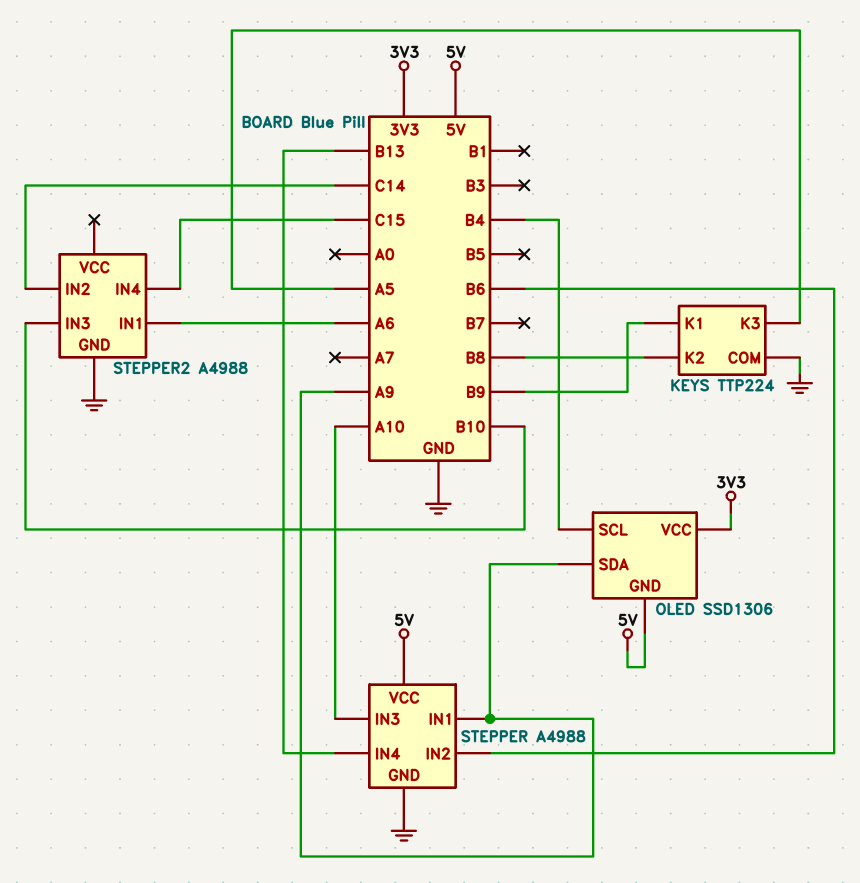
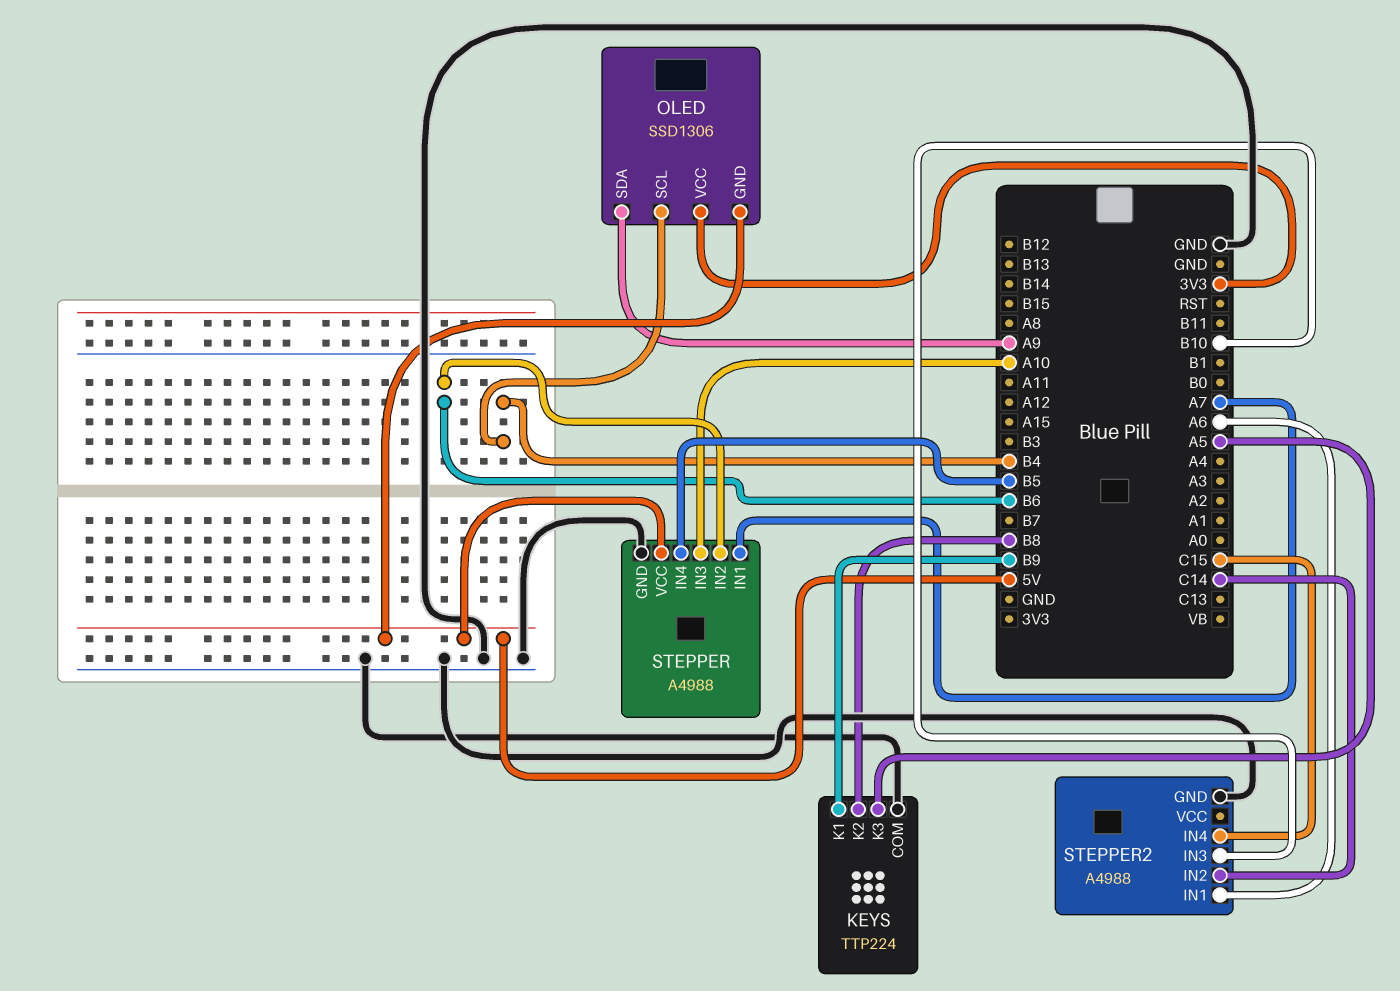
STEPPER pin IN1: A9 -> A7
STEPPER pin IN4: B13 -> B5

